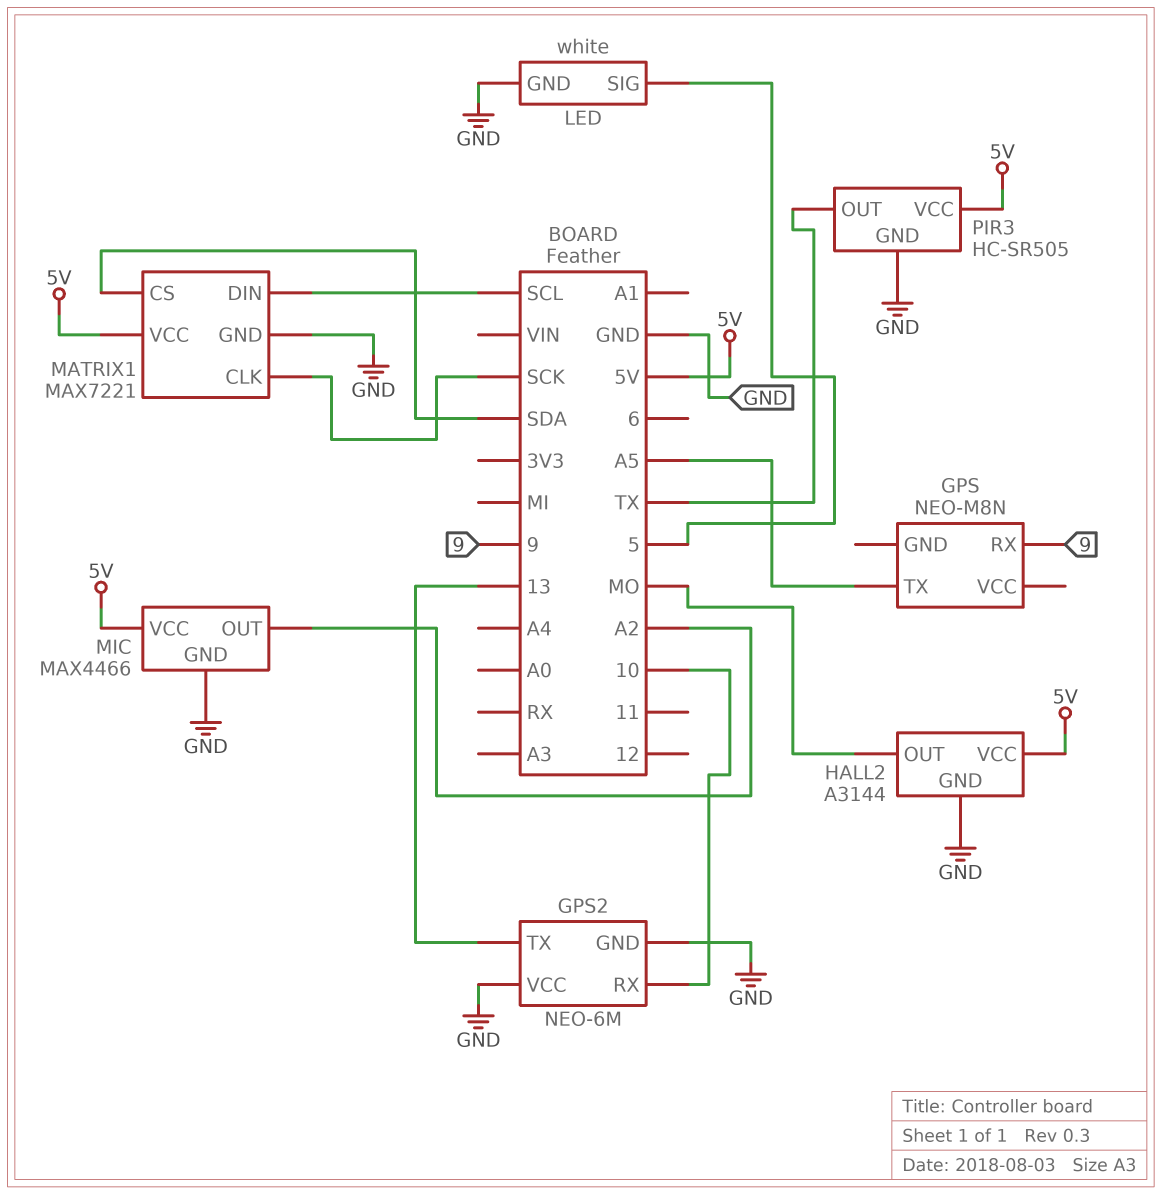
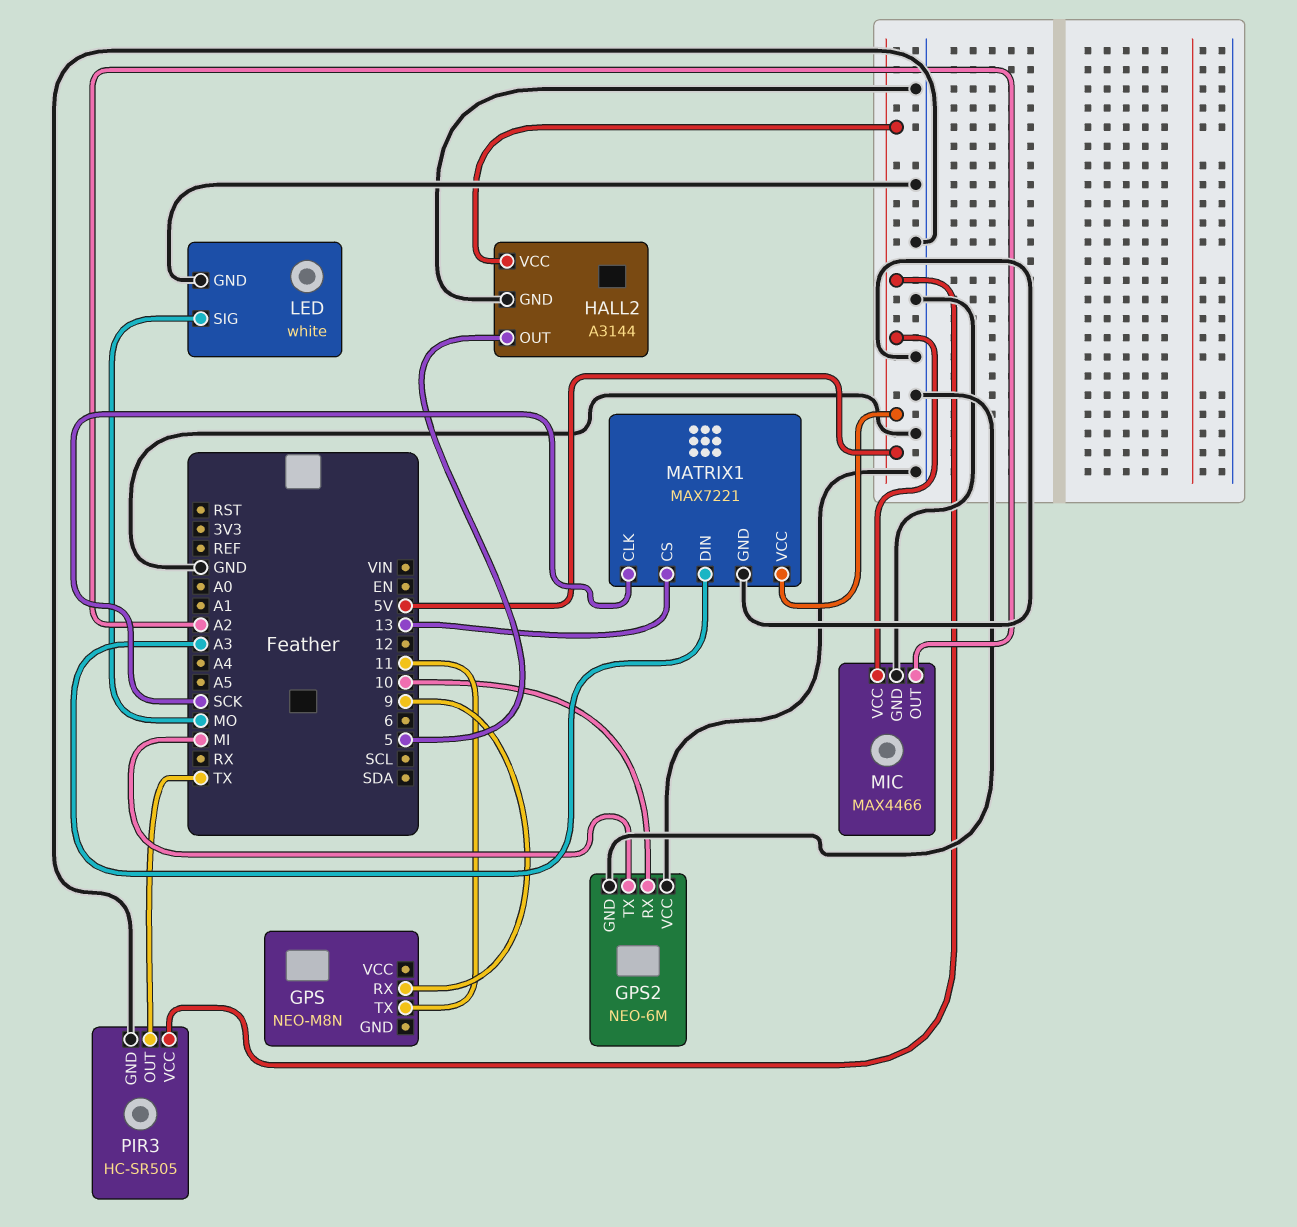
GPS pin TX: A5 -> 11
GPS2 pin TX: 13 -> MI
HALL2 pin OUT: MO -> 5
LED pin SIG: 5 -> MO
MATRIX1 pin CS: SDA -> 13
MATRIX1 pin DIN: SCL -> A3

